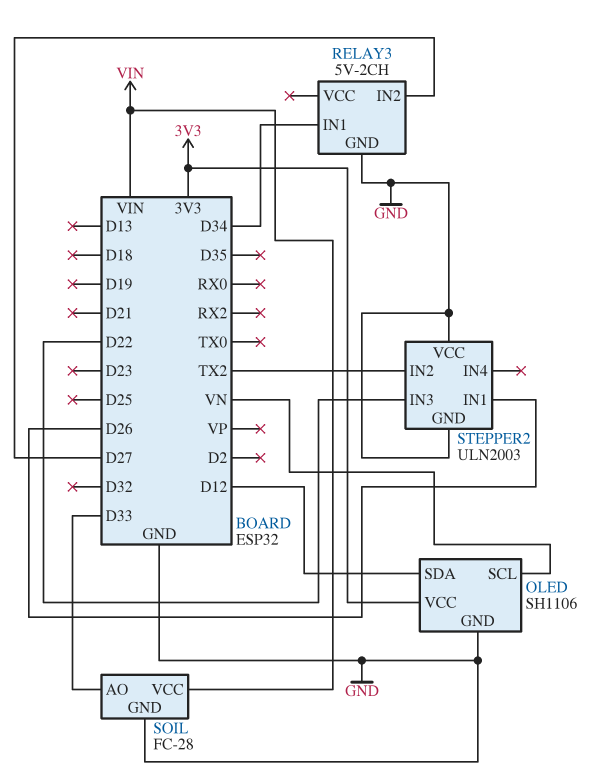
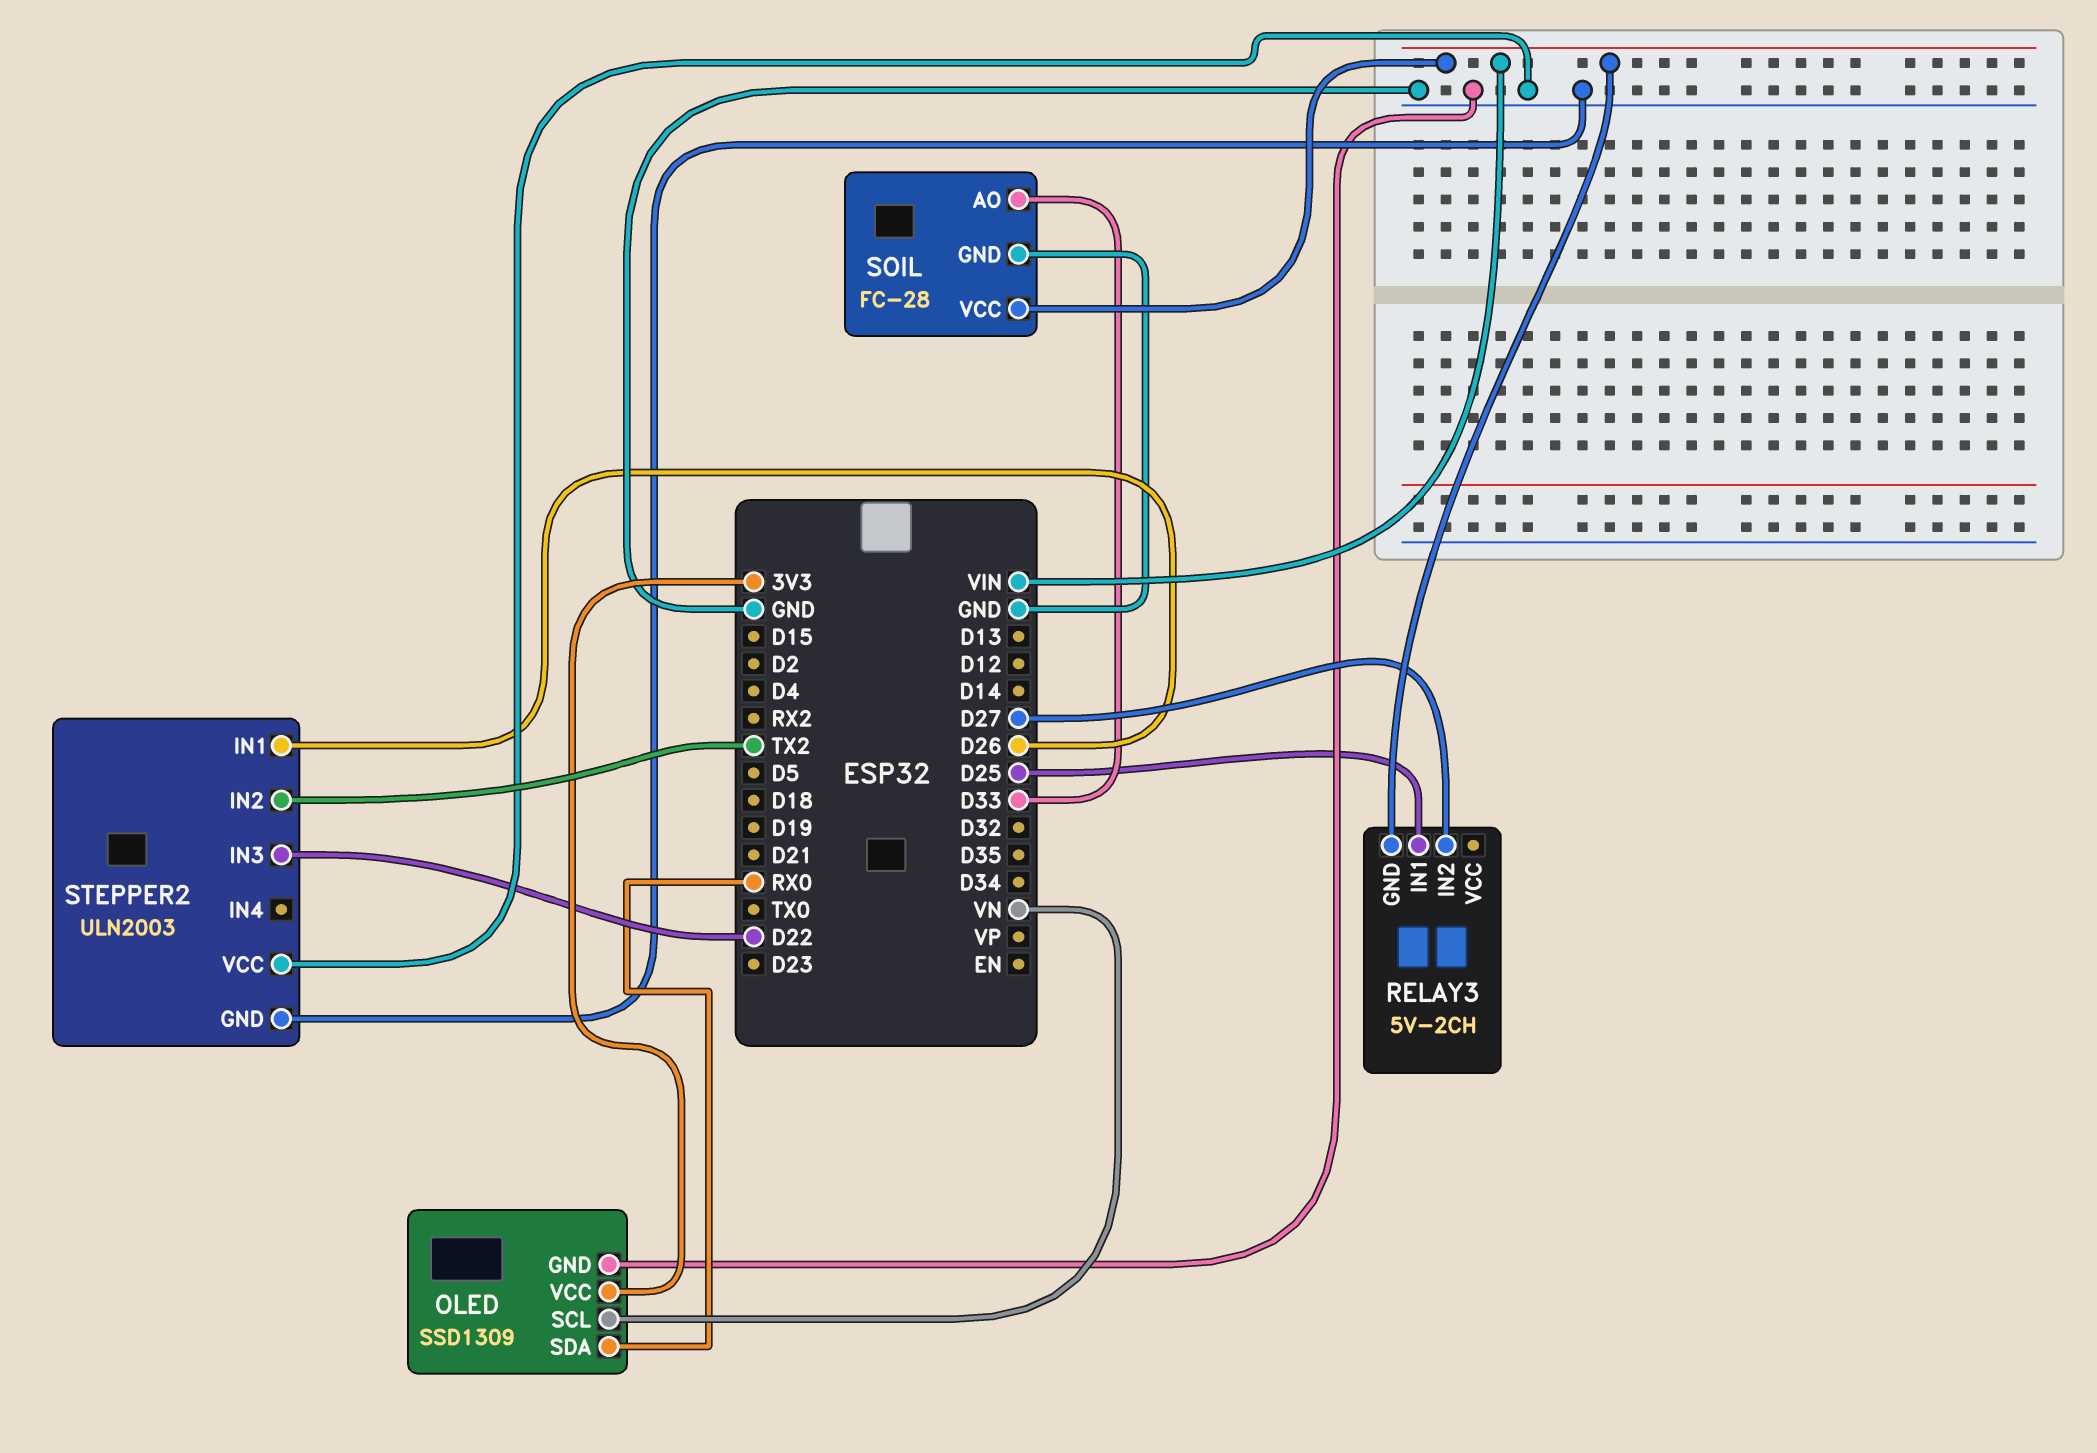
OLED: SH1106 -> SSD1309
OLED pin SDA: D12 -> RX0
RELAY3 pin GND: GND -> VIN
RELAY3 pin IN1: D34 -> D25

